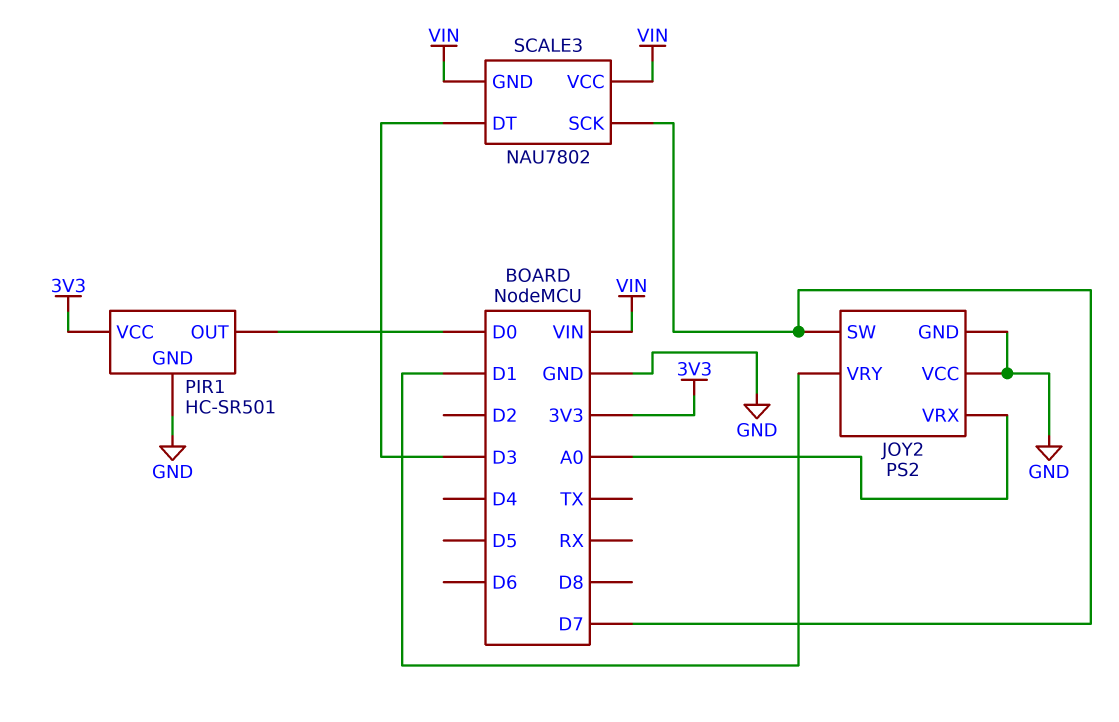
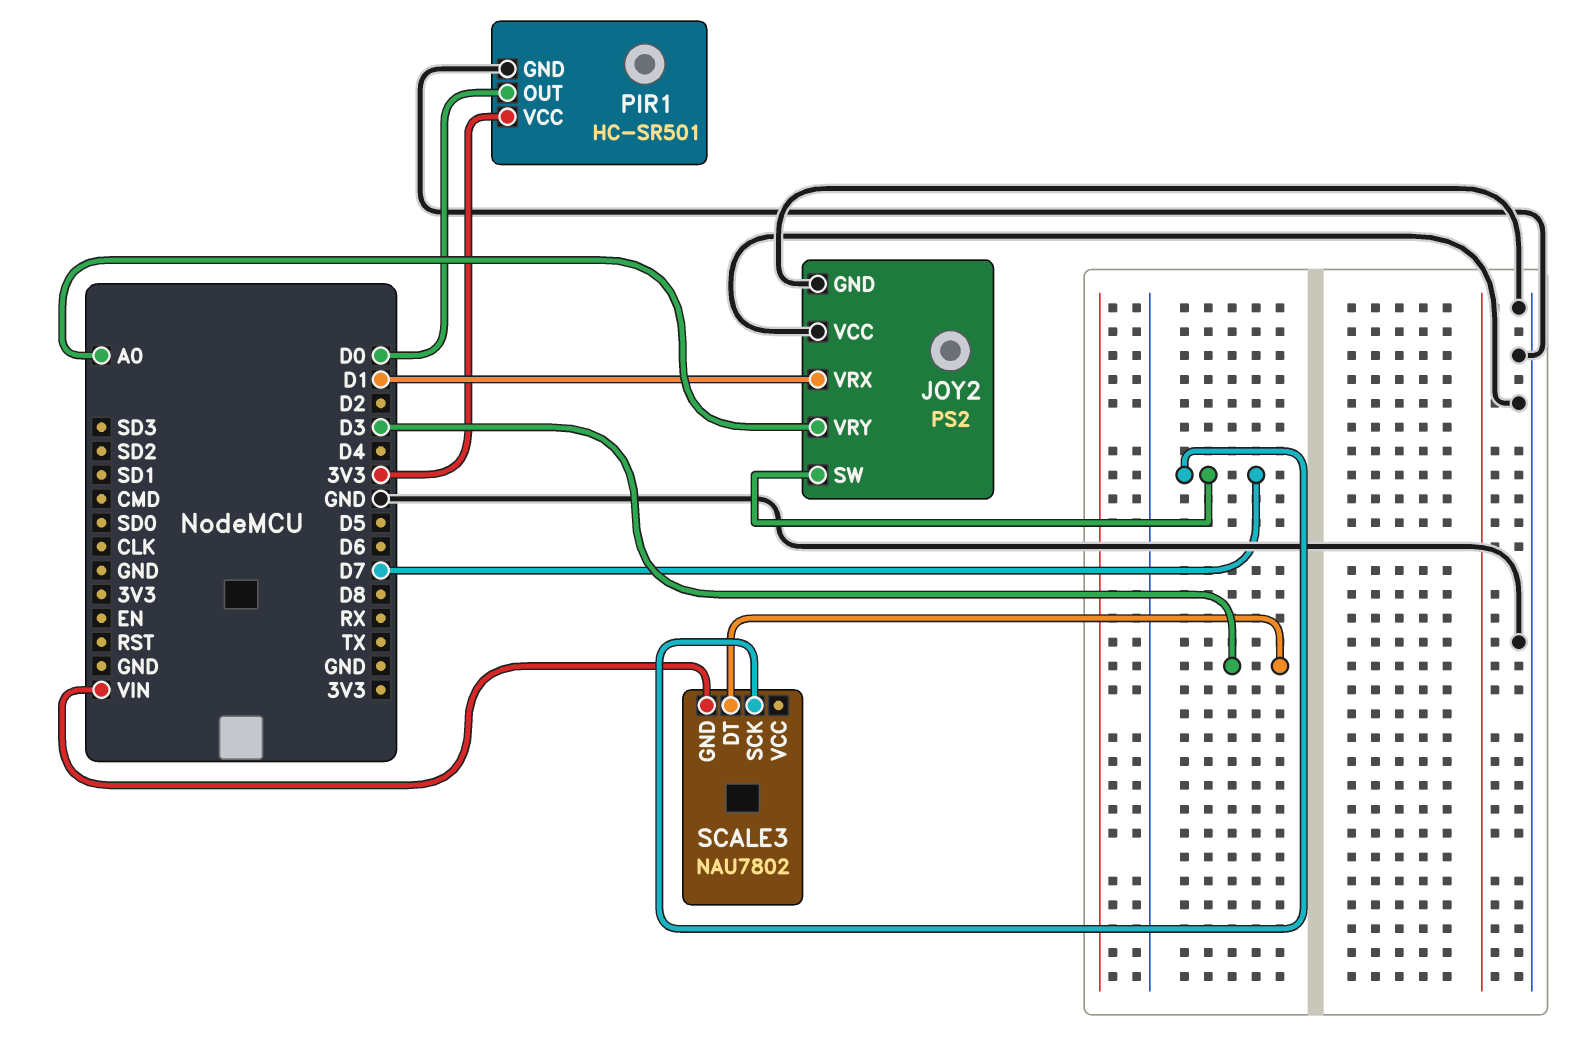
JOY2 pin VRX: A0 -> D1
JOY2 pin VRY: D1 -> A0
SCALE3 pin VCC: VIN -> none

